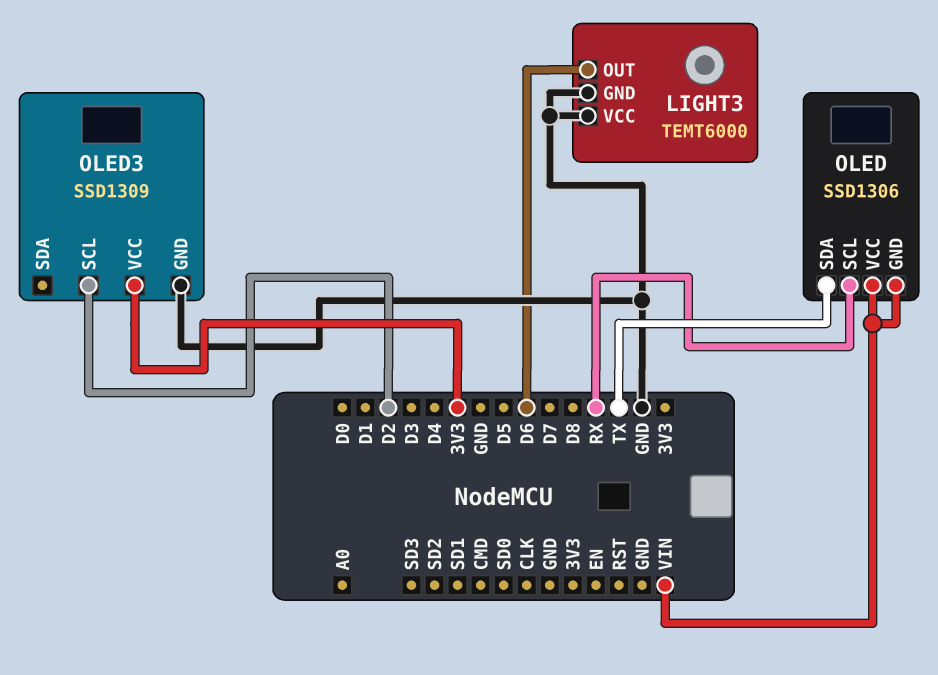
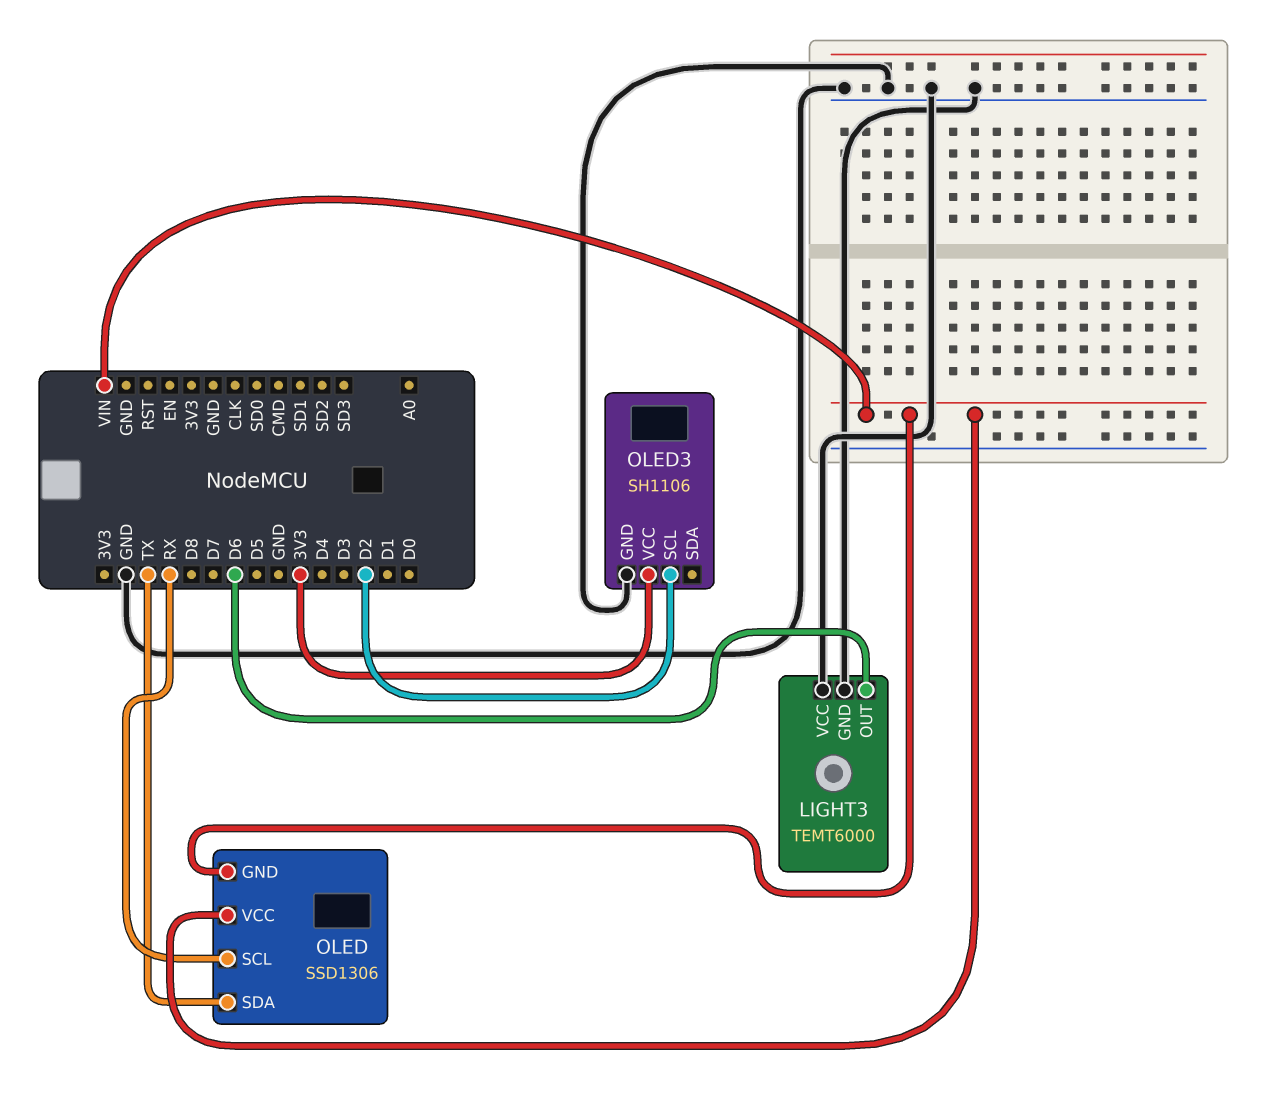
OLED3: SSD1309 -> SH1106

